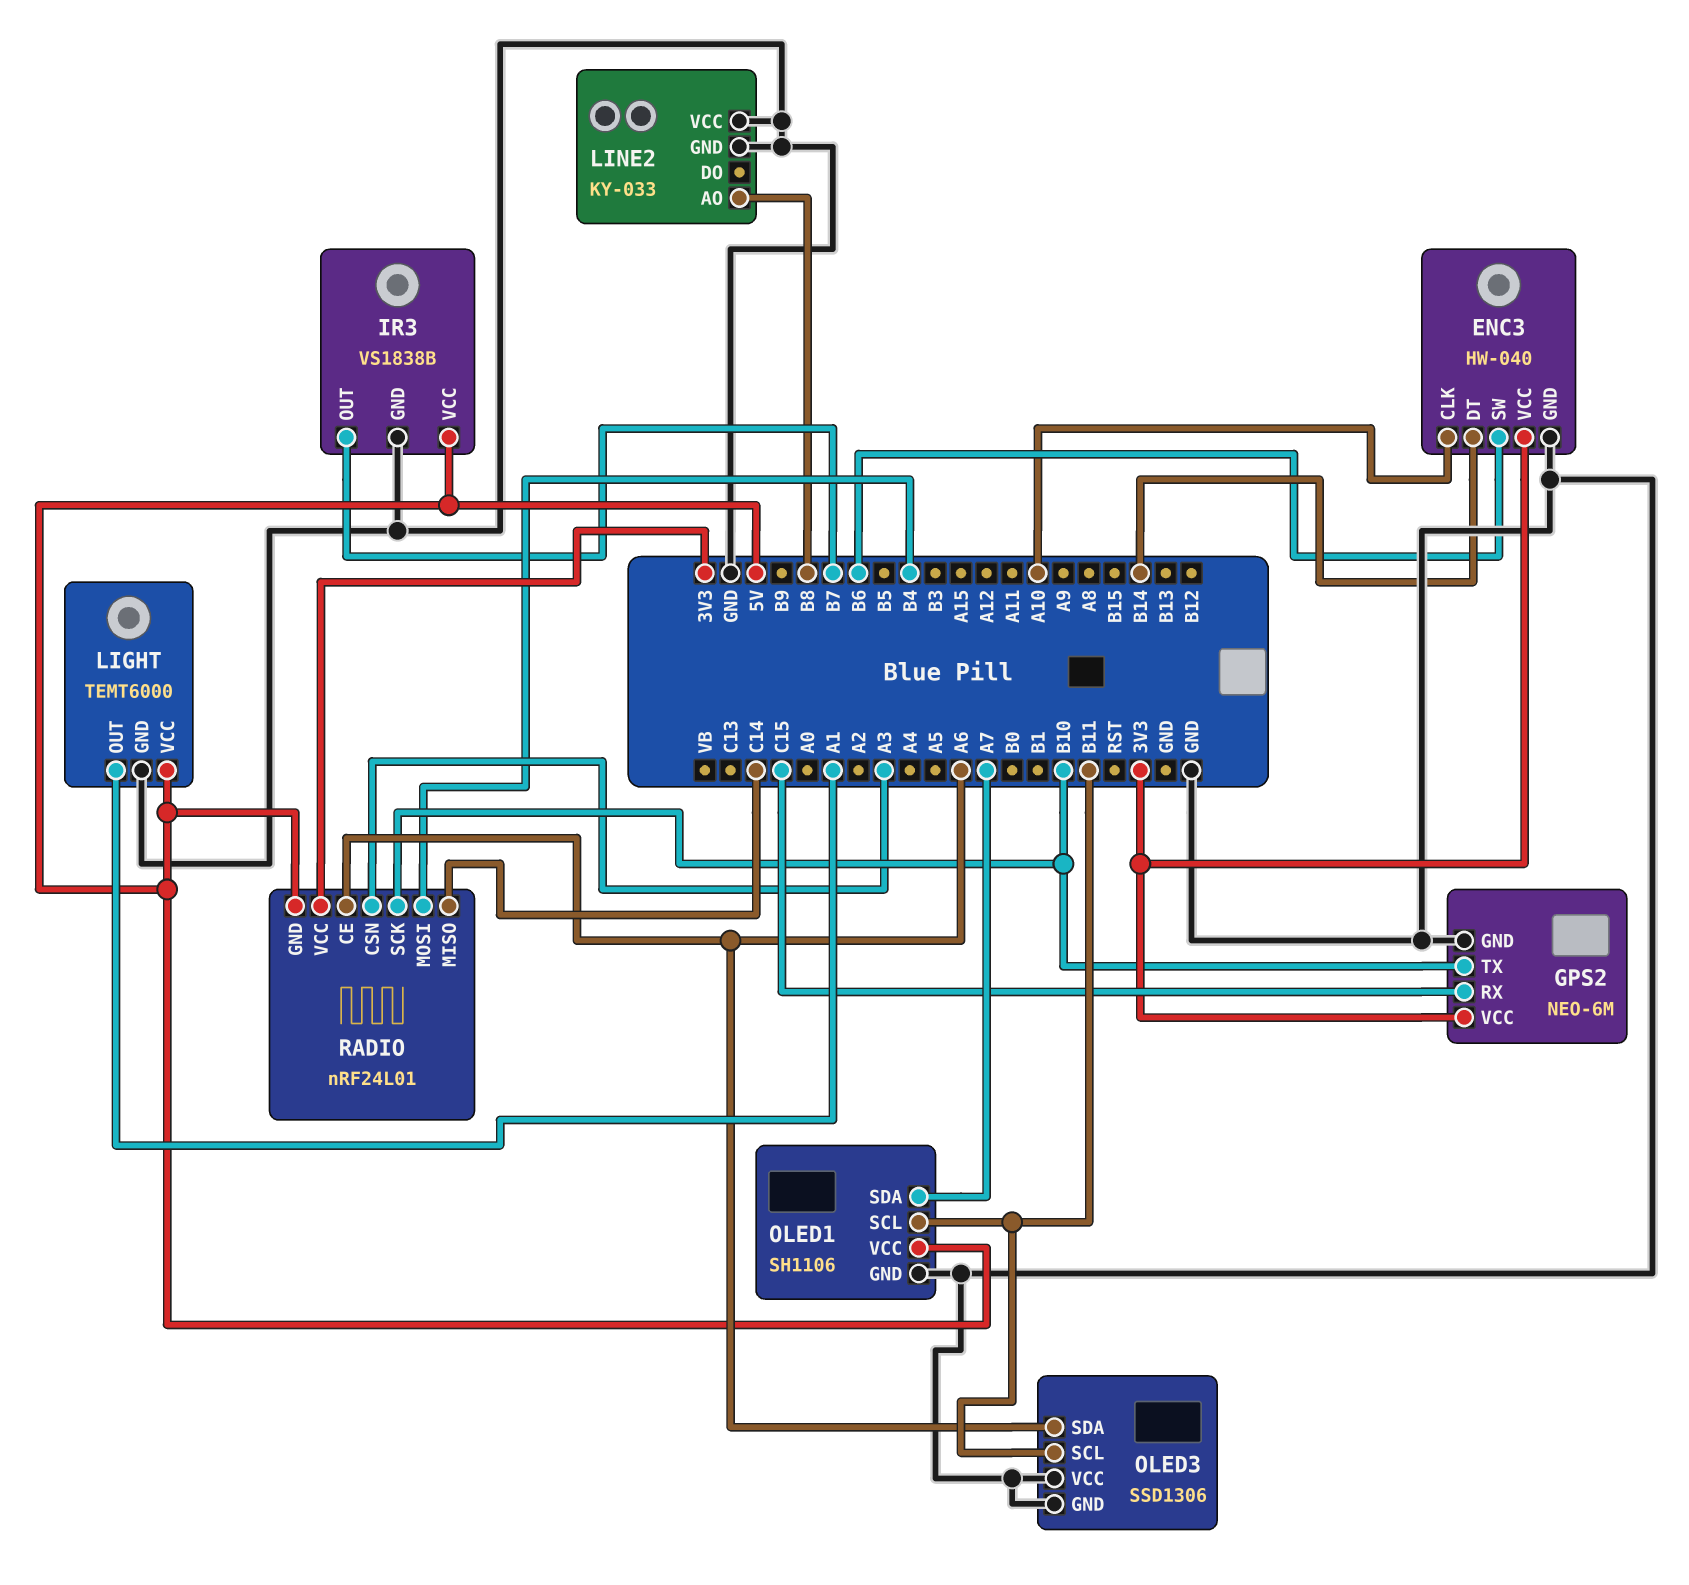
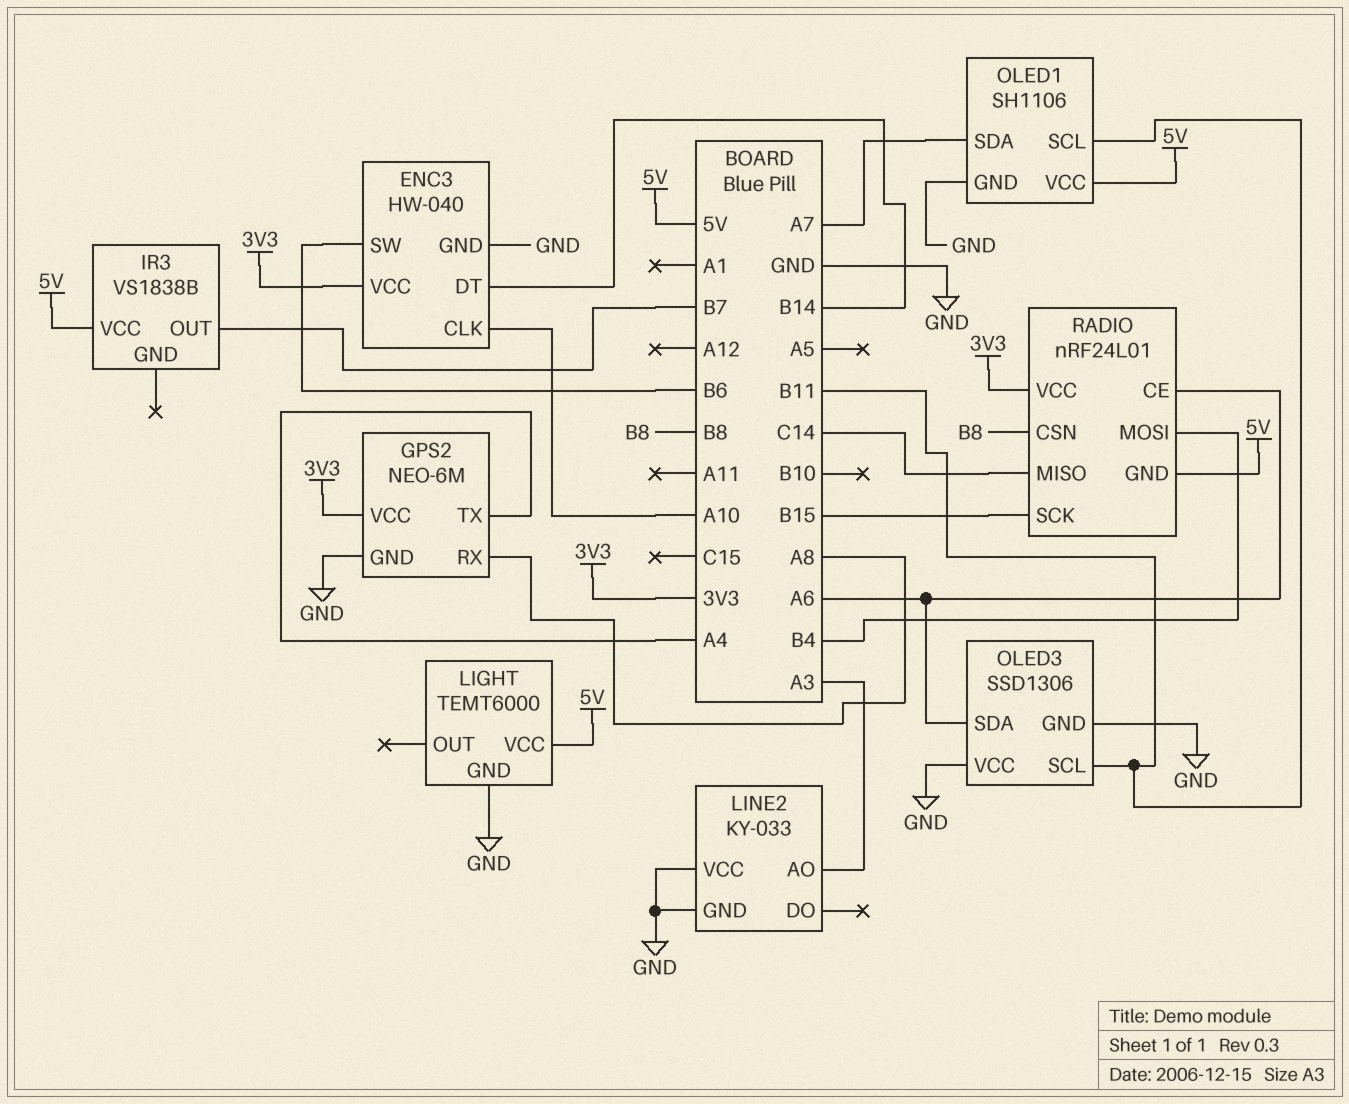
GPS2 pin RX: C15 -> A8
GPS2 pin TX: B10 -> A4
IR3 pin GND: GND -> none
LIGHT pin OUT: A1 -> none
LINE2 pin AO: B8 -> A3
RADIO pin CSN: A3 -> B8
RADIO pin SCK: B10 -> B15

